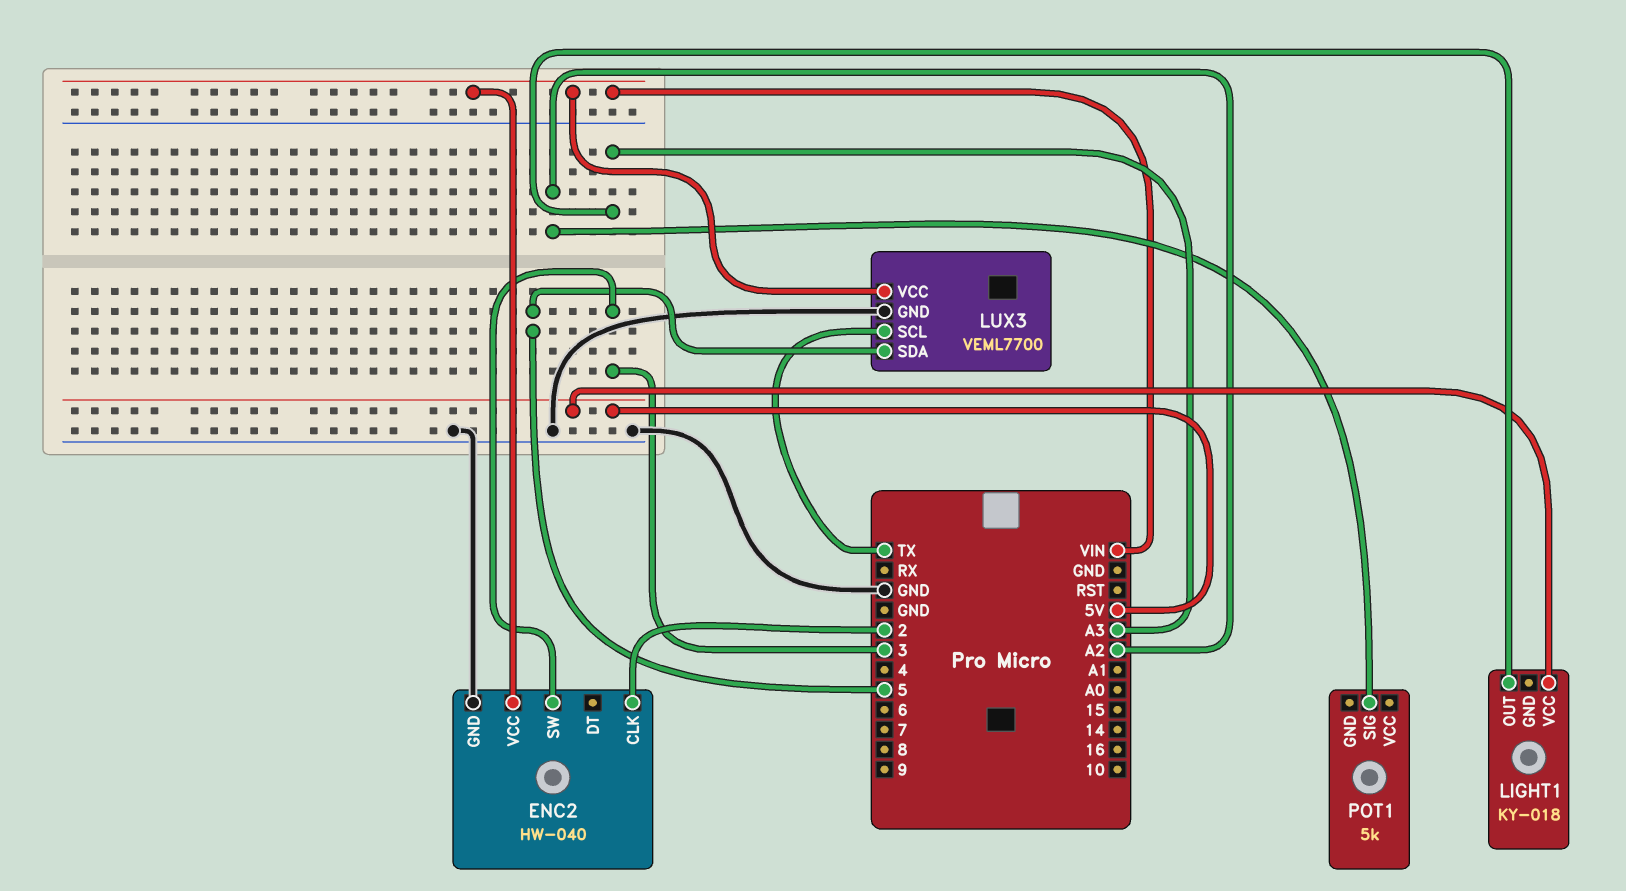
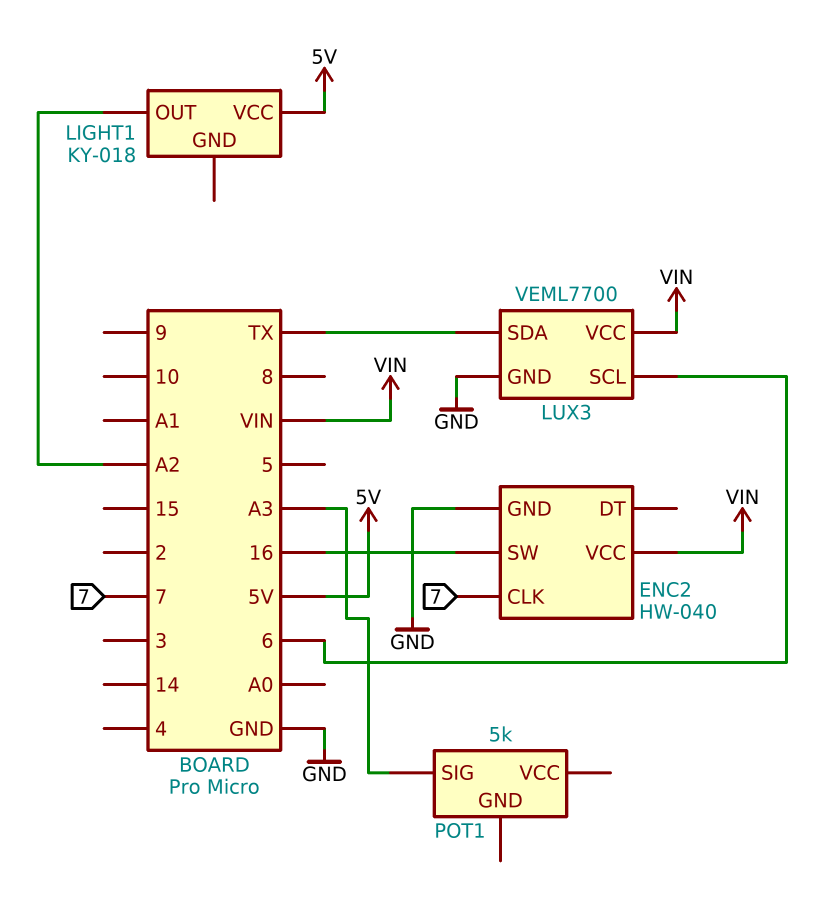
ENC2 pin CLK: 2 -> 7
ENC2 pin SW: 3 -> 16
LIGHT1 pin OUT: A3 -> A2
LUX3 pin SCL: TX -> 6
LUX3 pin SDA: 5 -> TX
POT1 pin SIG: A2 -> A3

